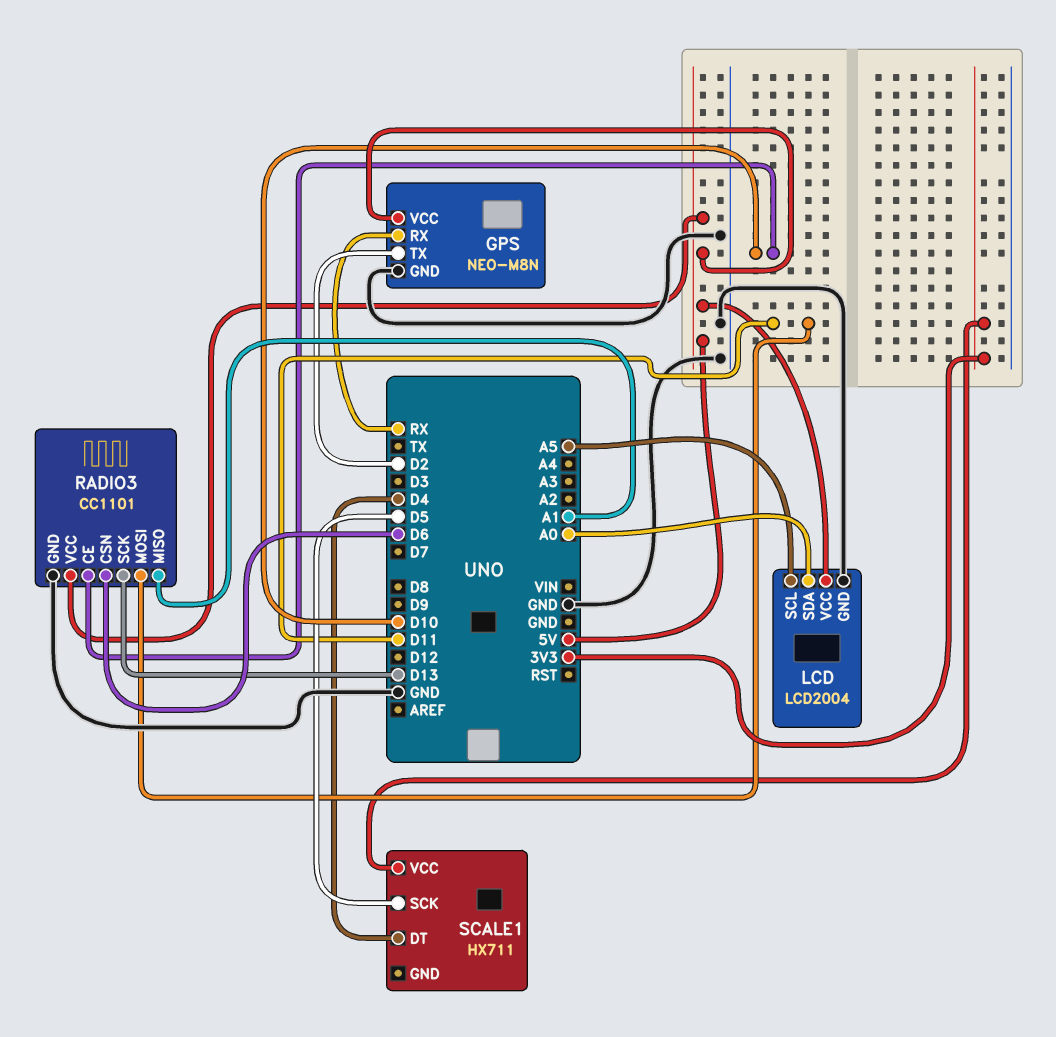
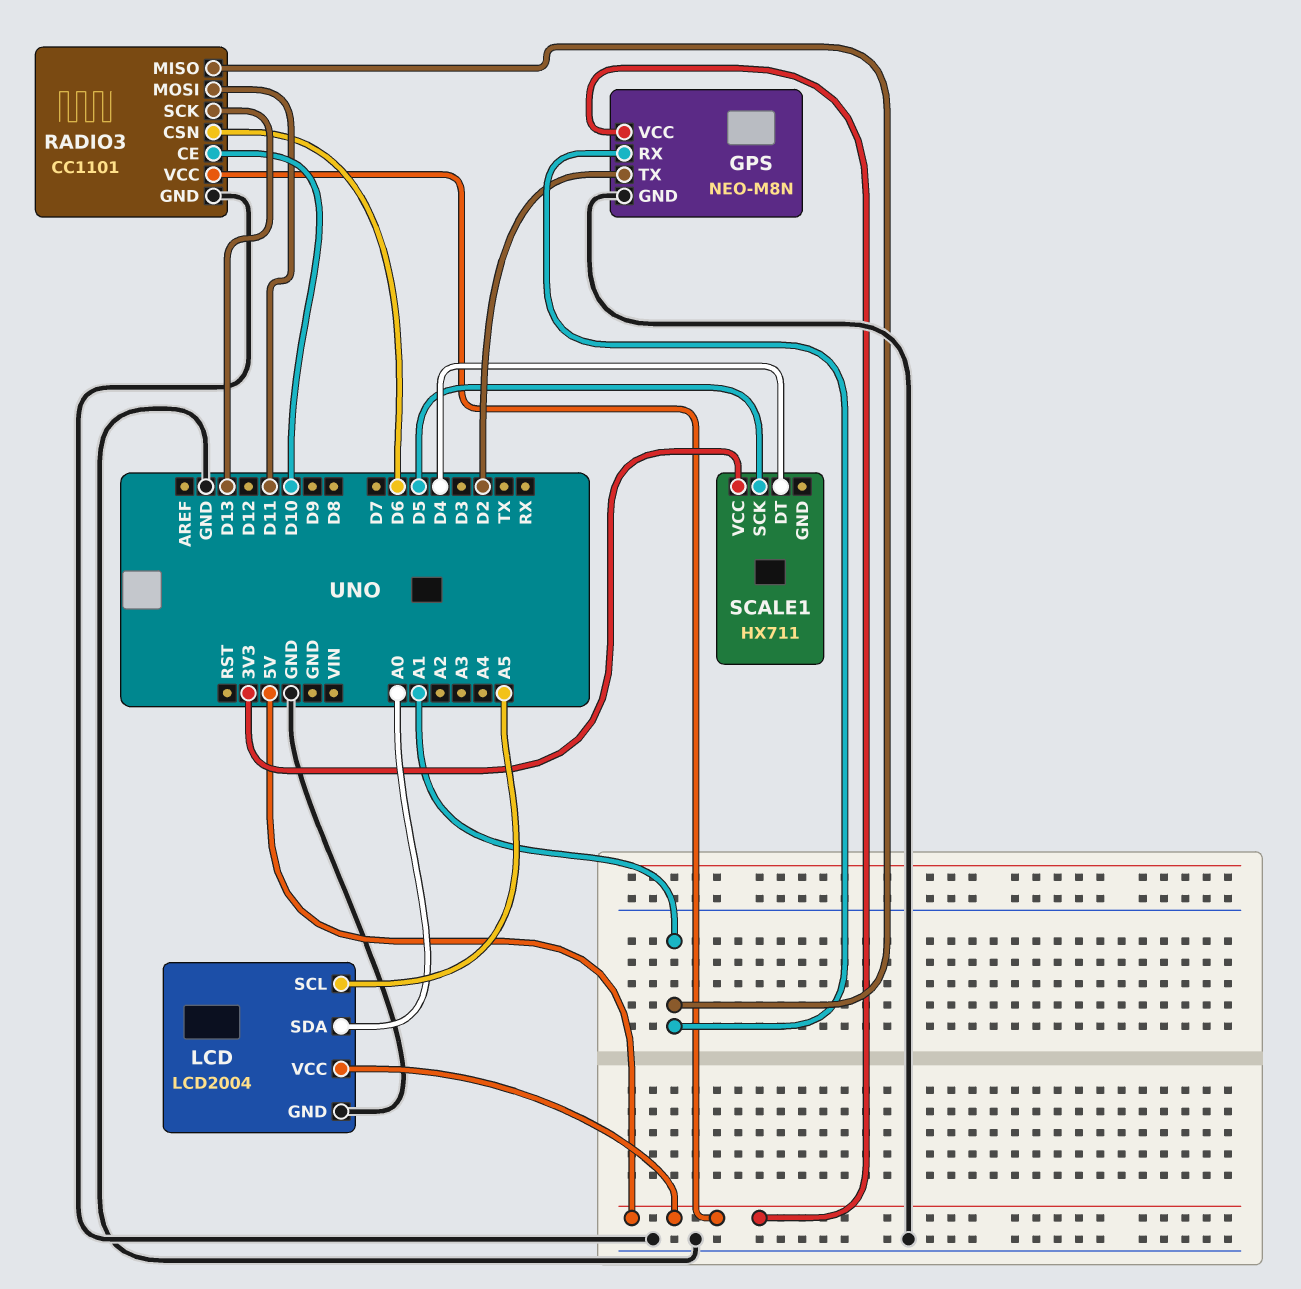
GPS pin RX: RX -> A1

